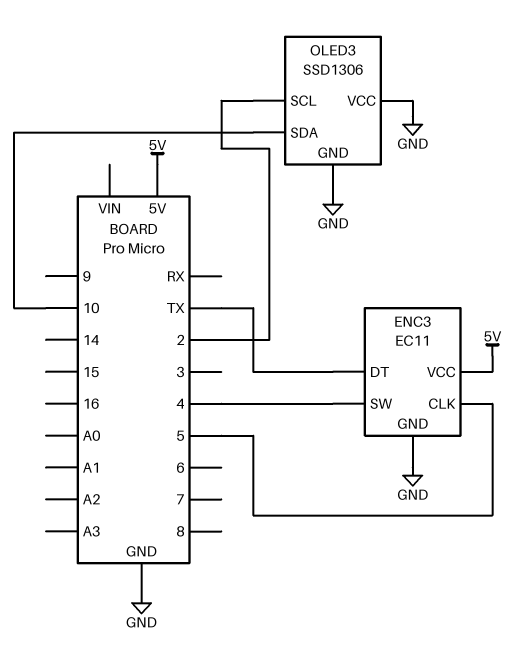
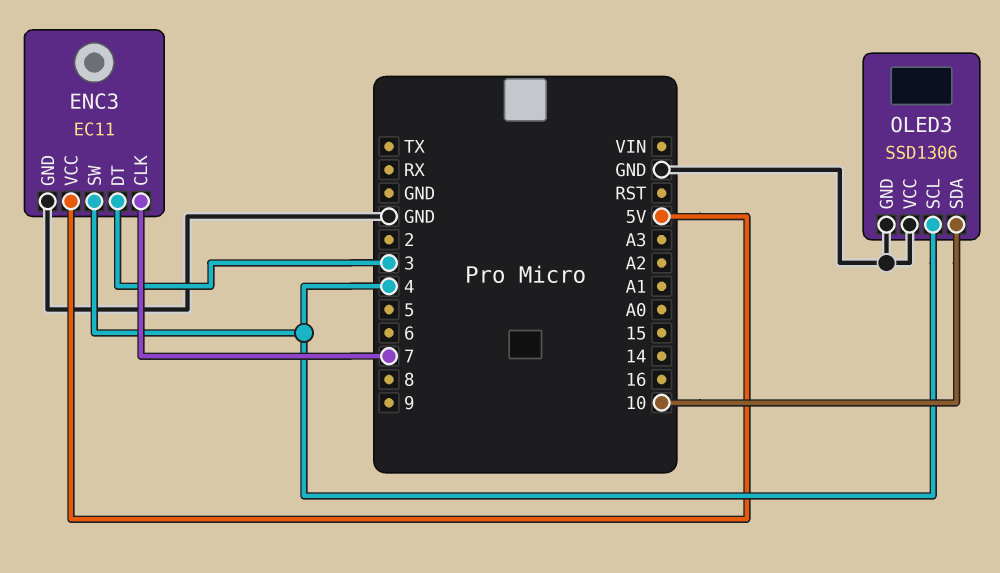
ENC3 pin CLK: 5 -> 7
ENC3 pin DT: TX -> 3
OLED3 pin SCL: 2 -> 4

